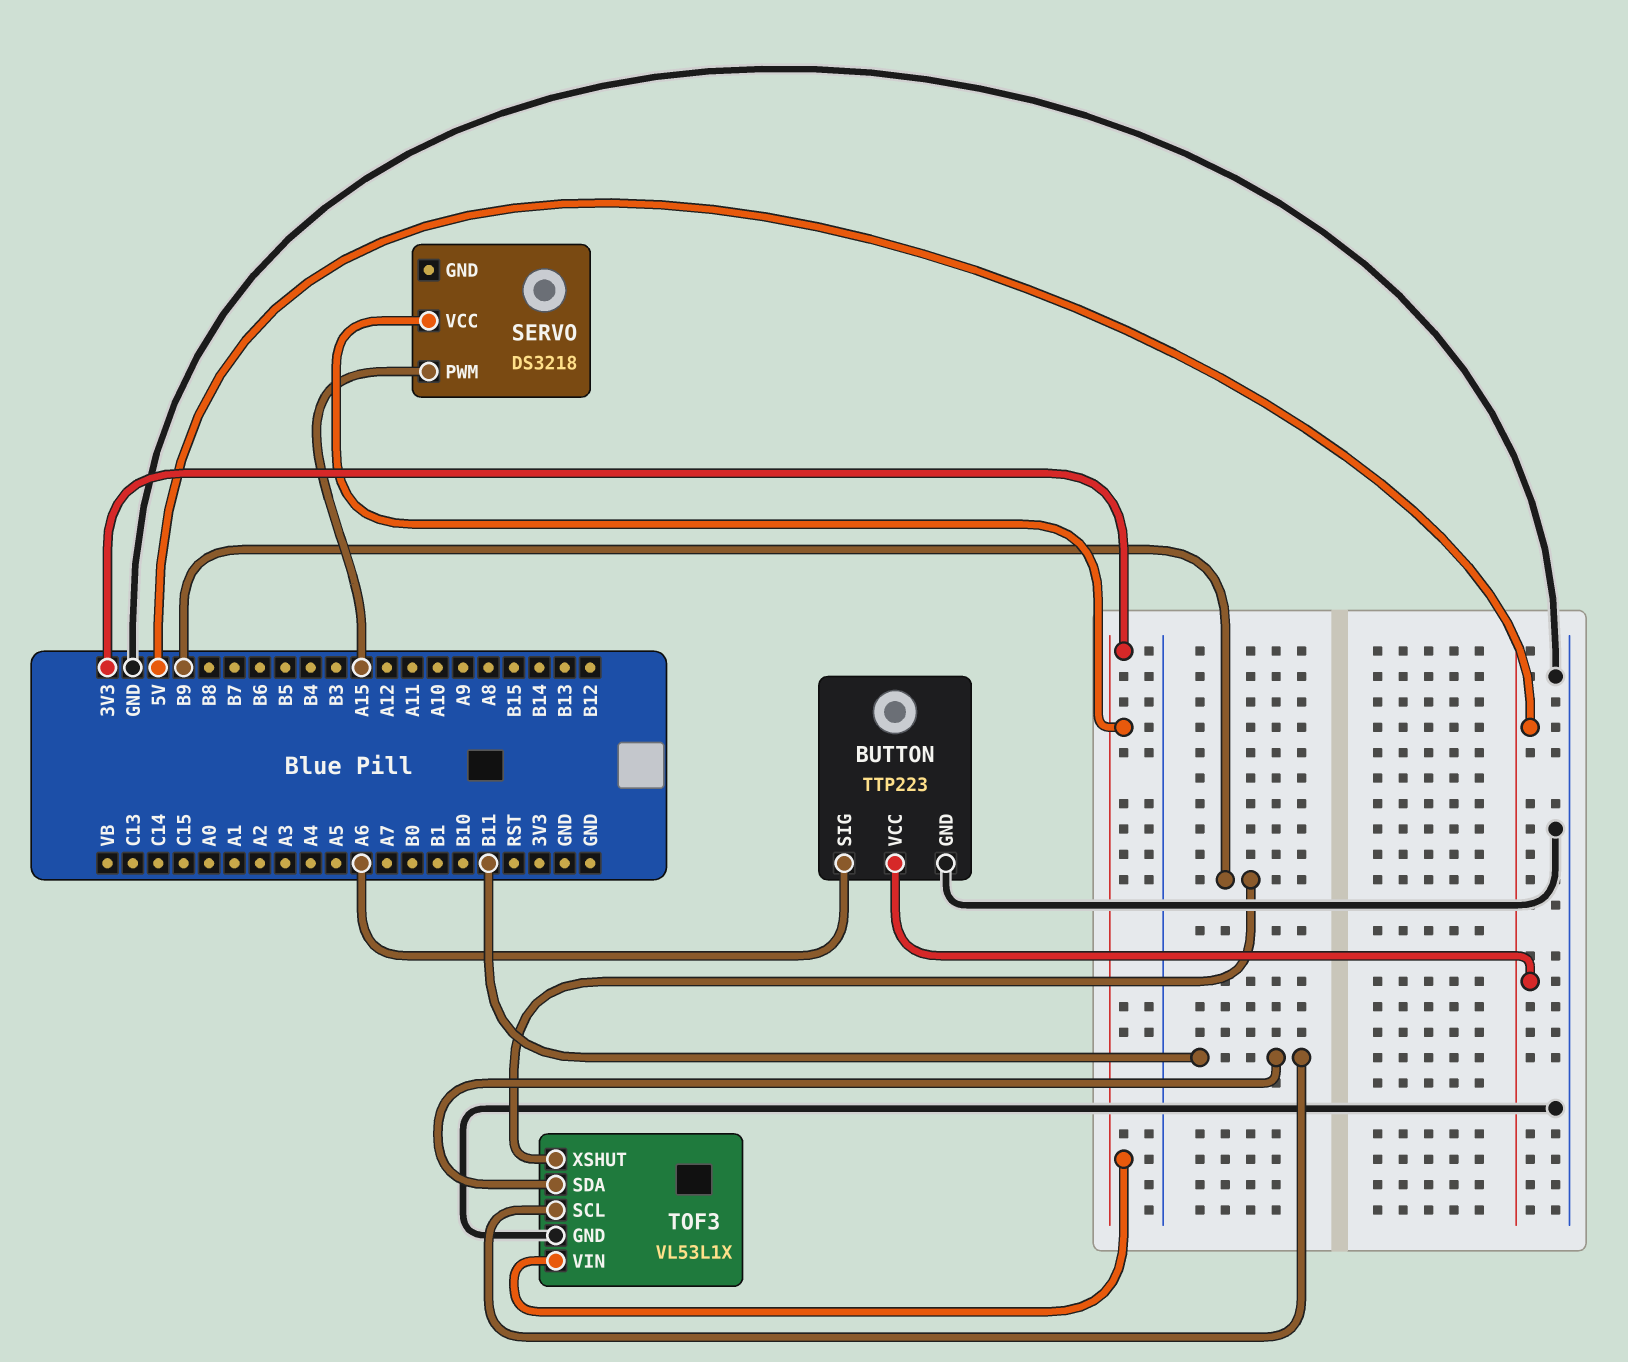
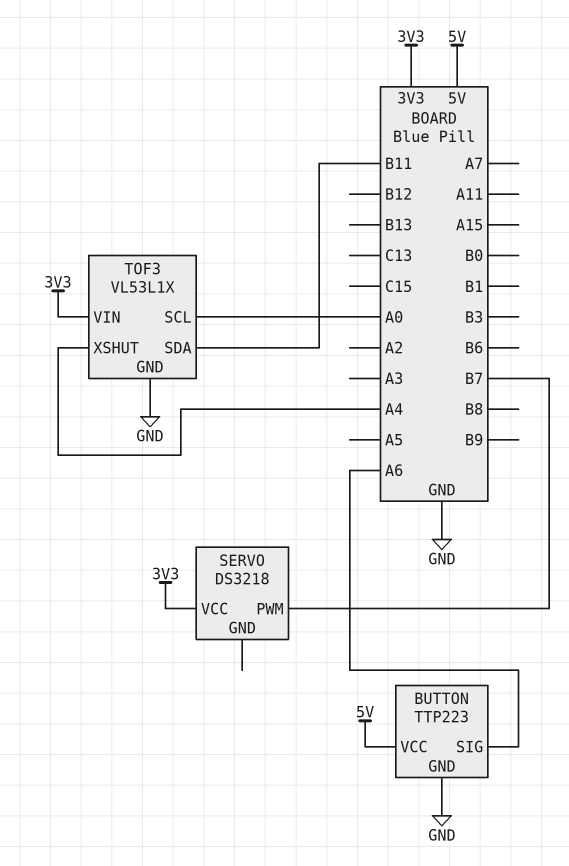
SERVO pin PWM: A15 -> B7
TOF3 pin SCL: B11 -> A0
TOF3 pin XSHUT: B9 -> A4

